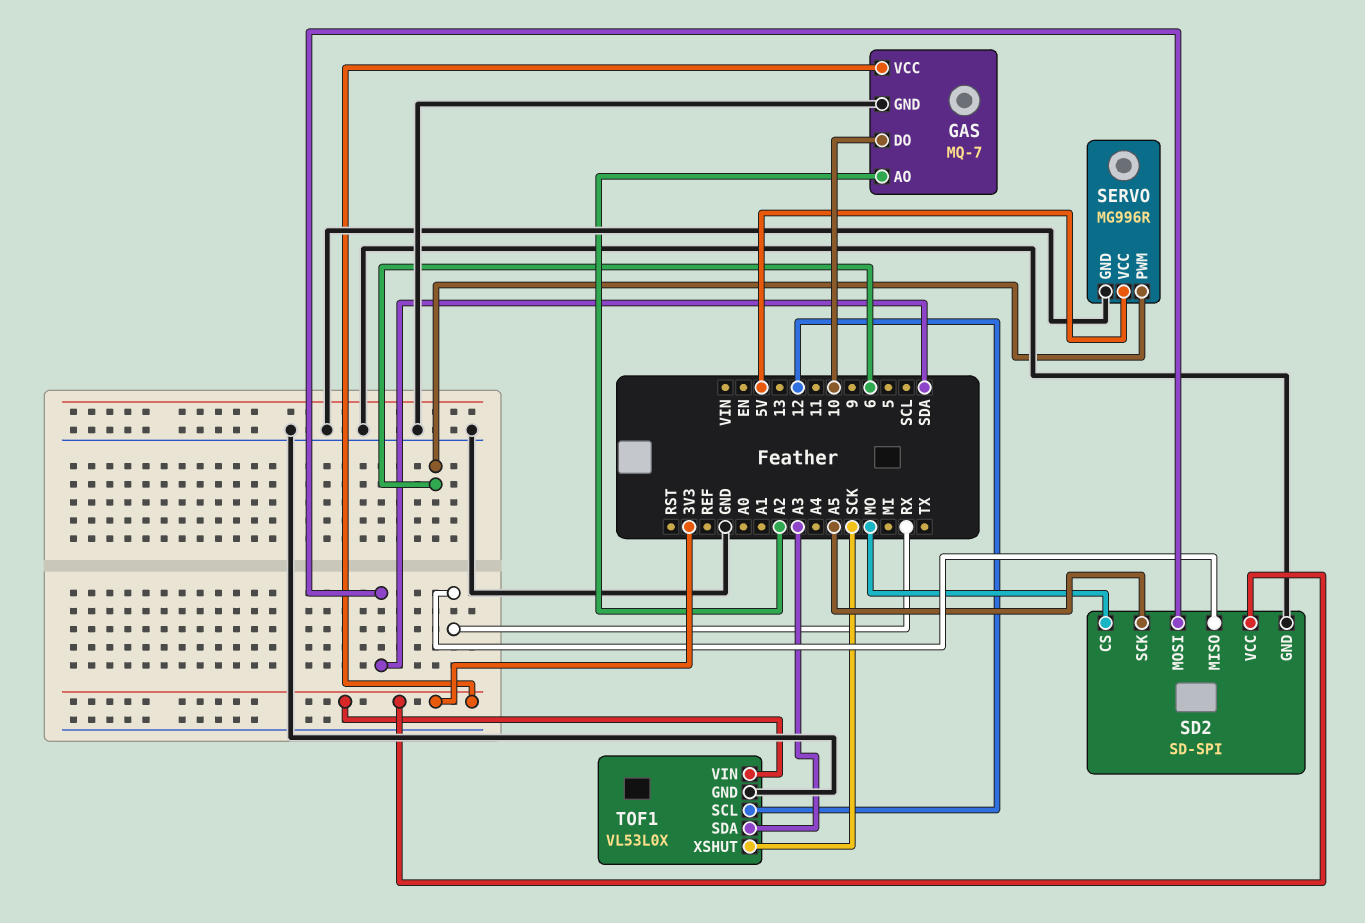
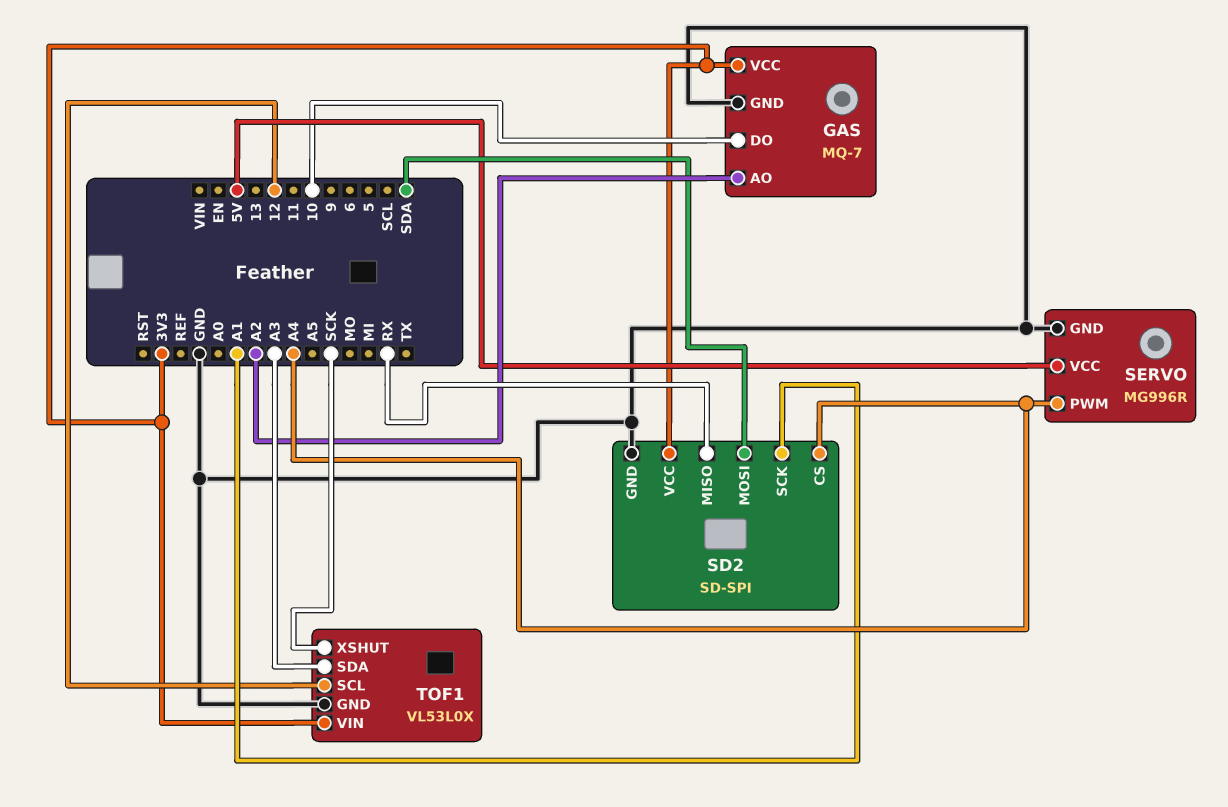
SD2 pin CS: MO -> A4
SD2 pin SCK: A5 -> A1
SERVO pin PWM: 6 -> A4

